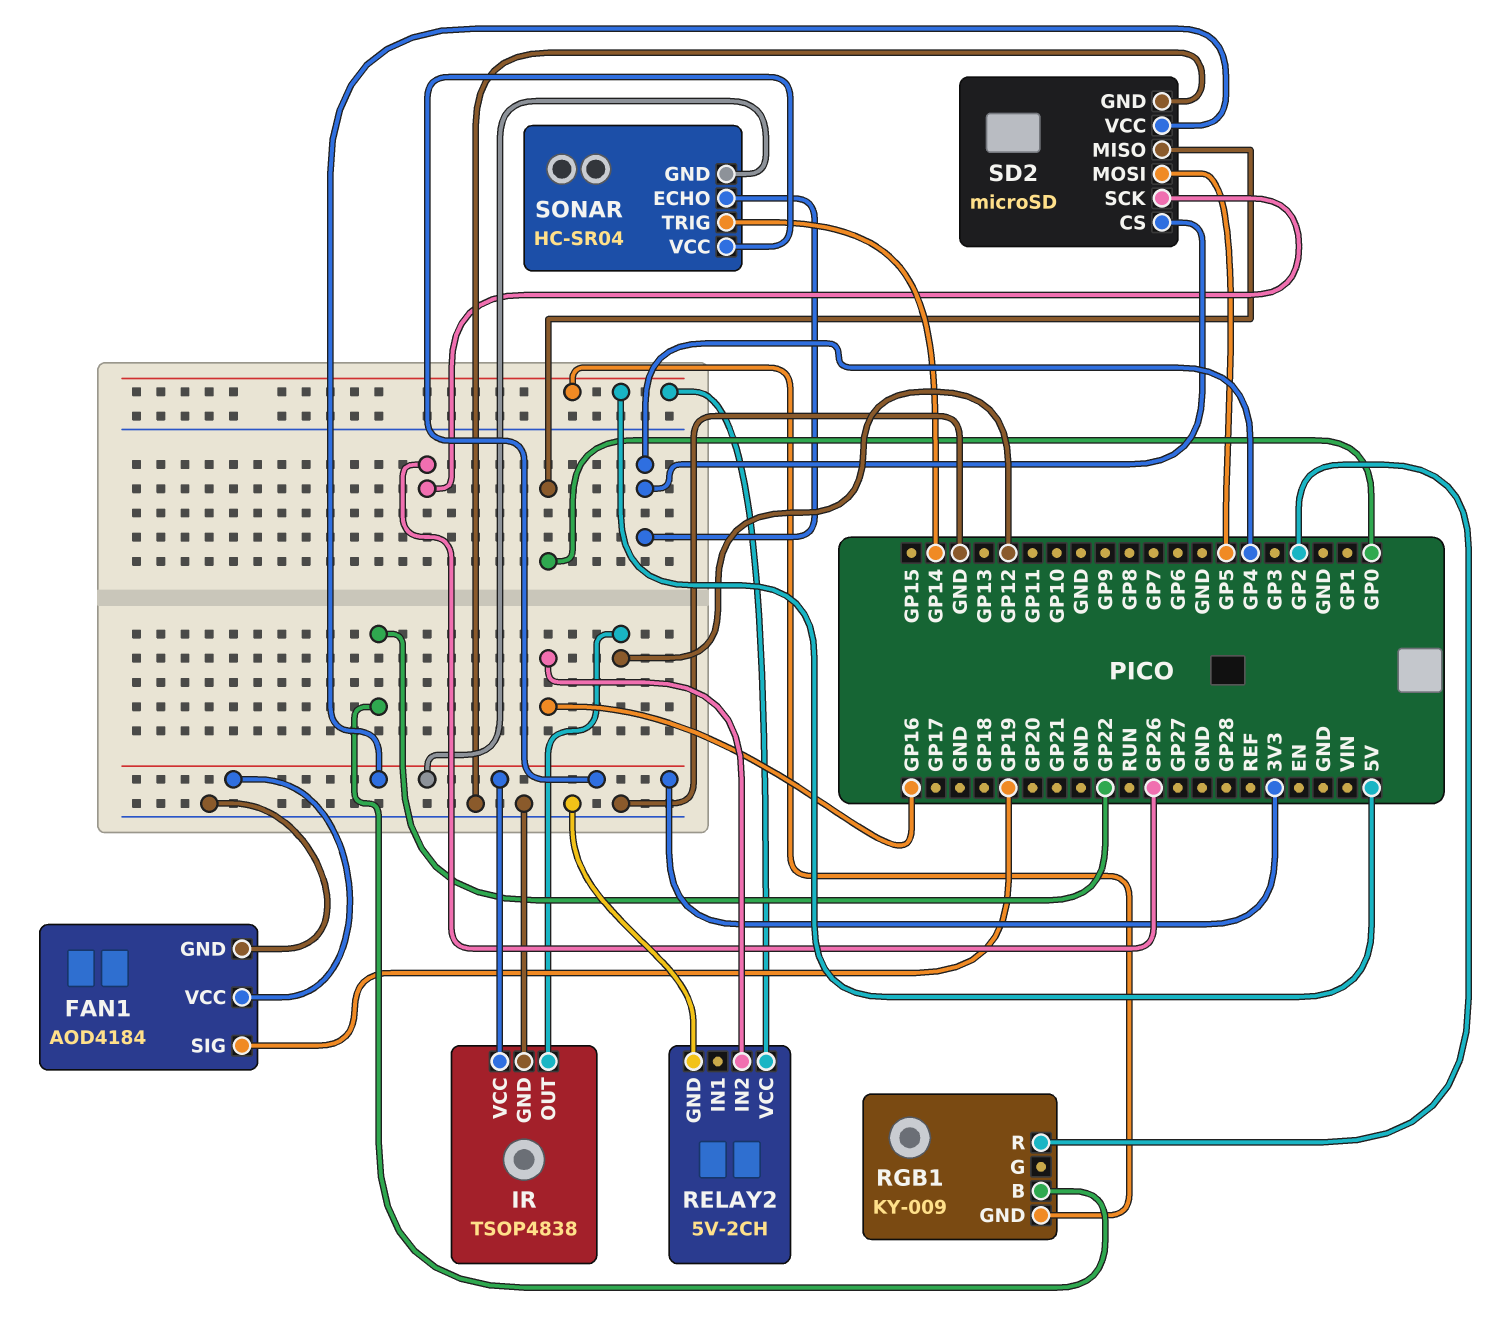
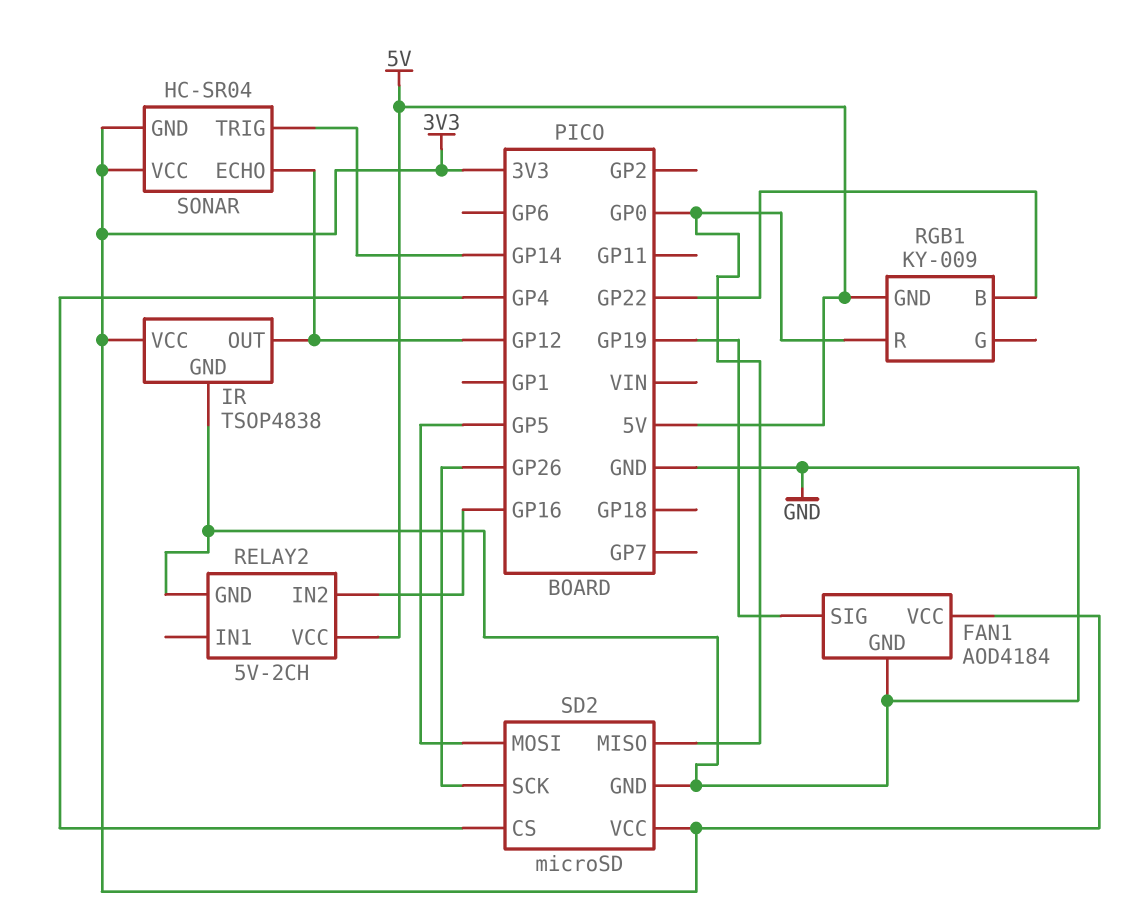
RGB1 pin R: GP2 -> GP0
SONAR pin ECHO: GP4 -> GP12

